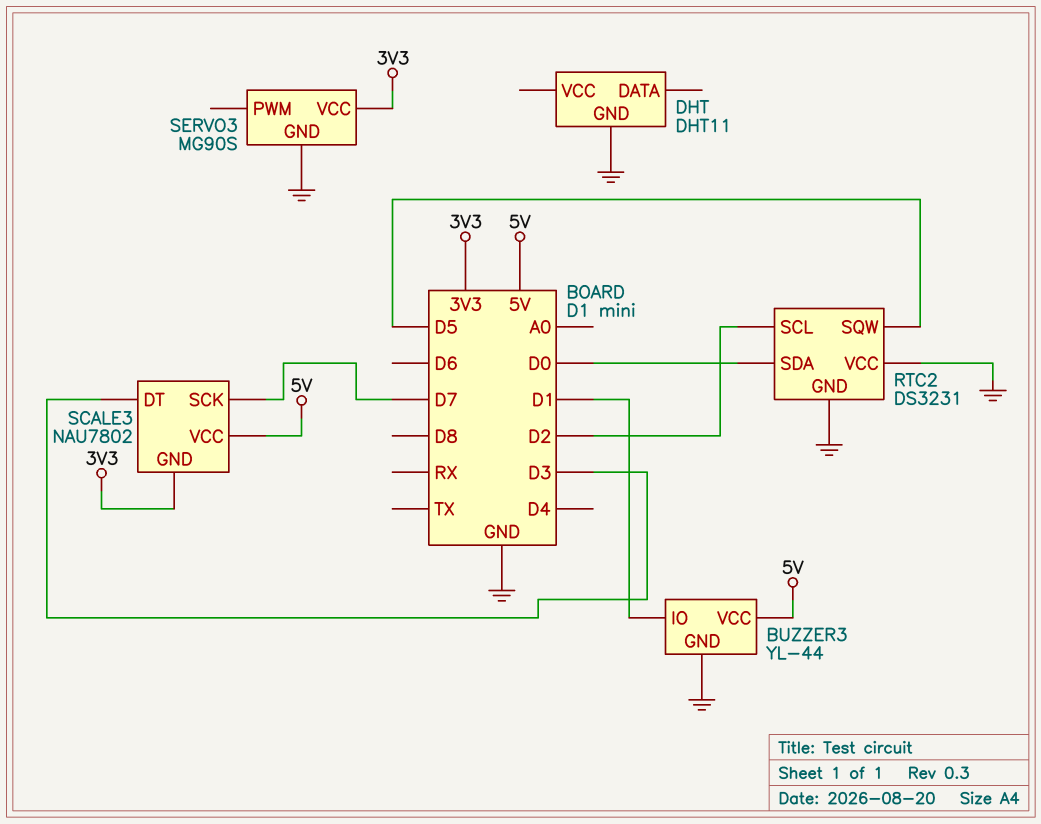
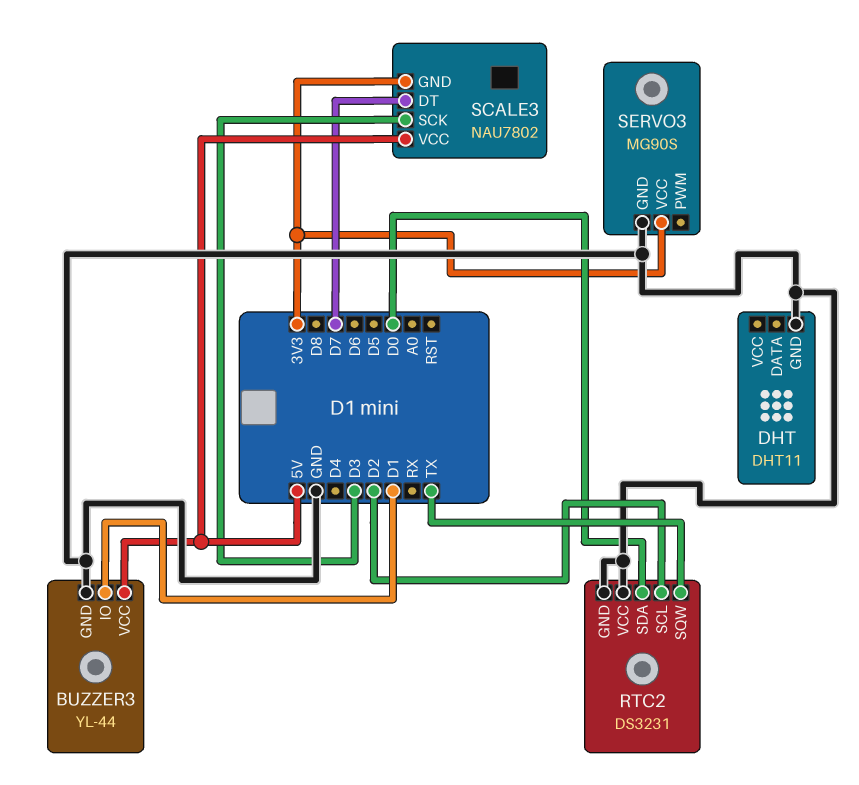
RTC2 pin SQW: D5 -> TX
SCALE3 pin DT: D3 -> D7
SCALE3 pin SCK: D7 -> D3

